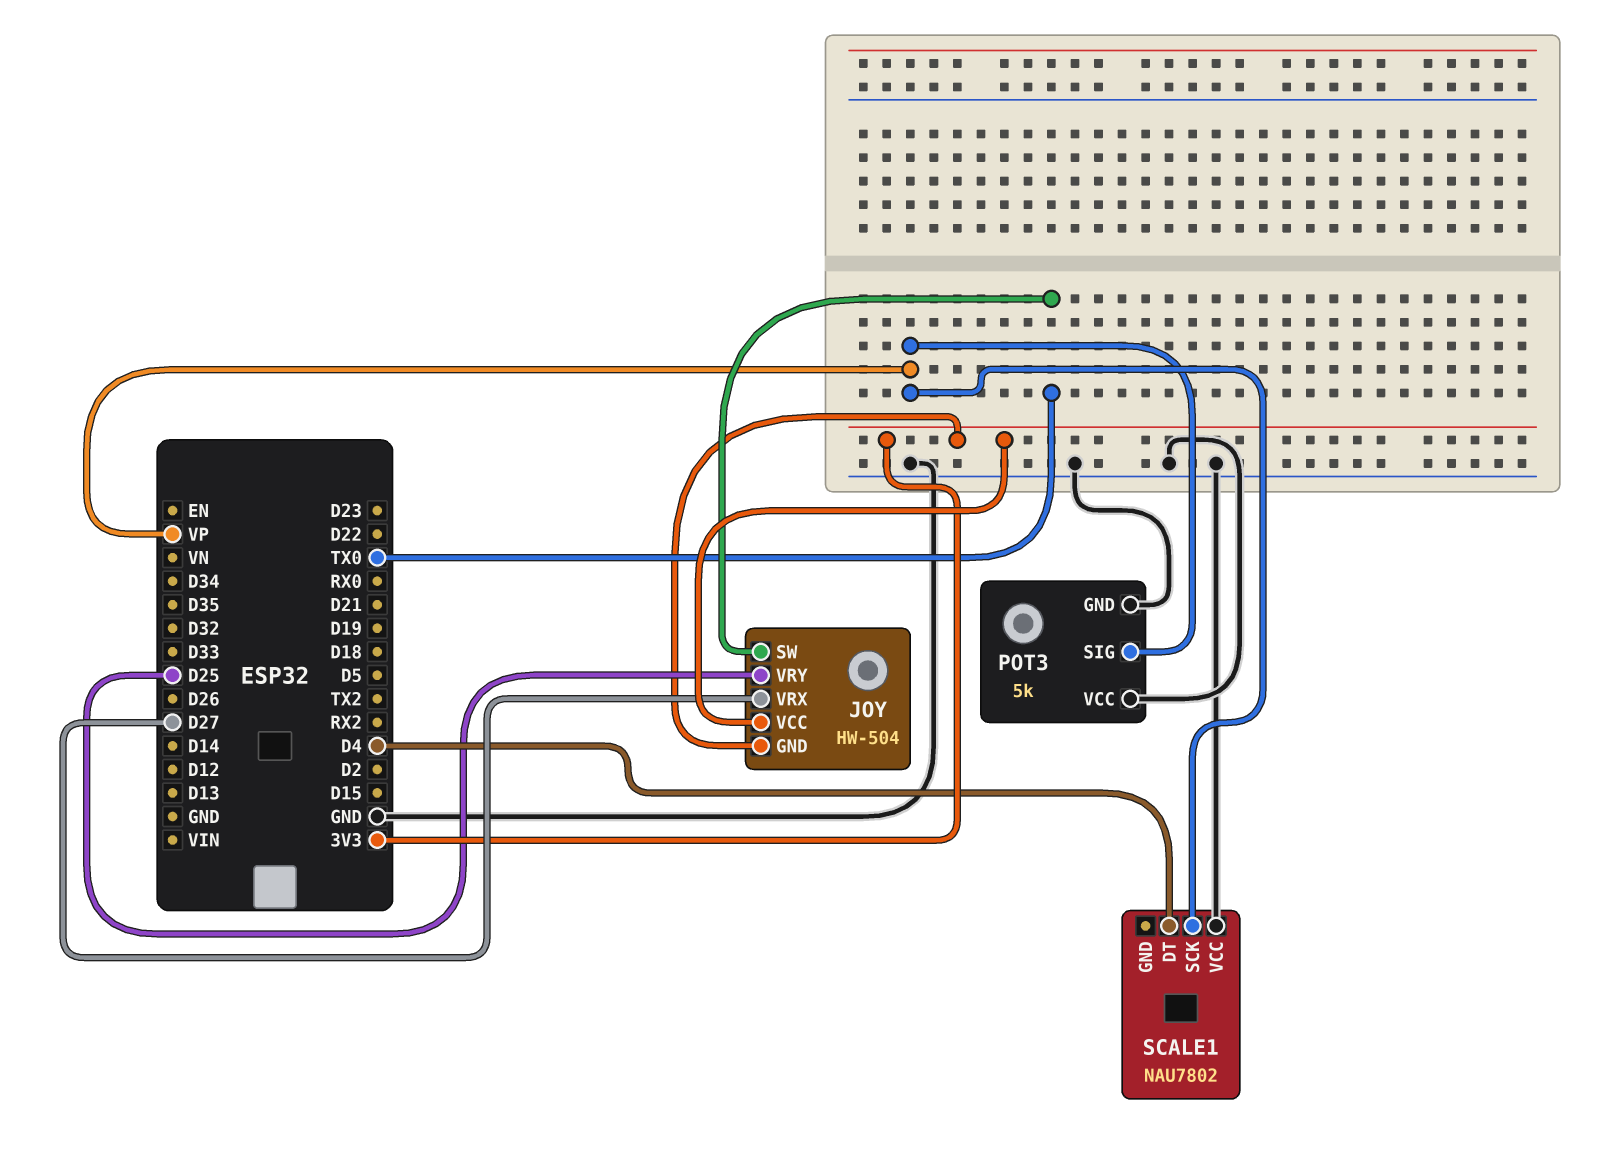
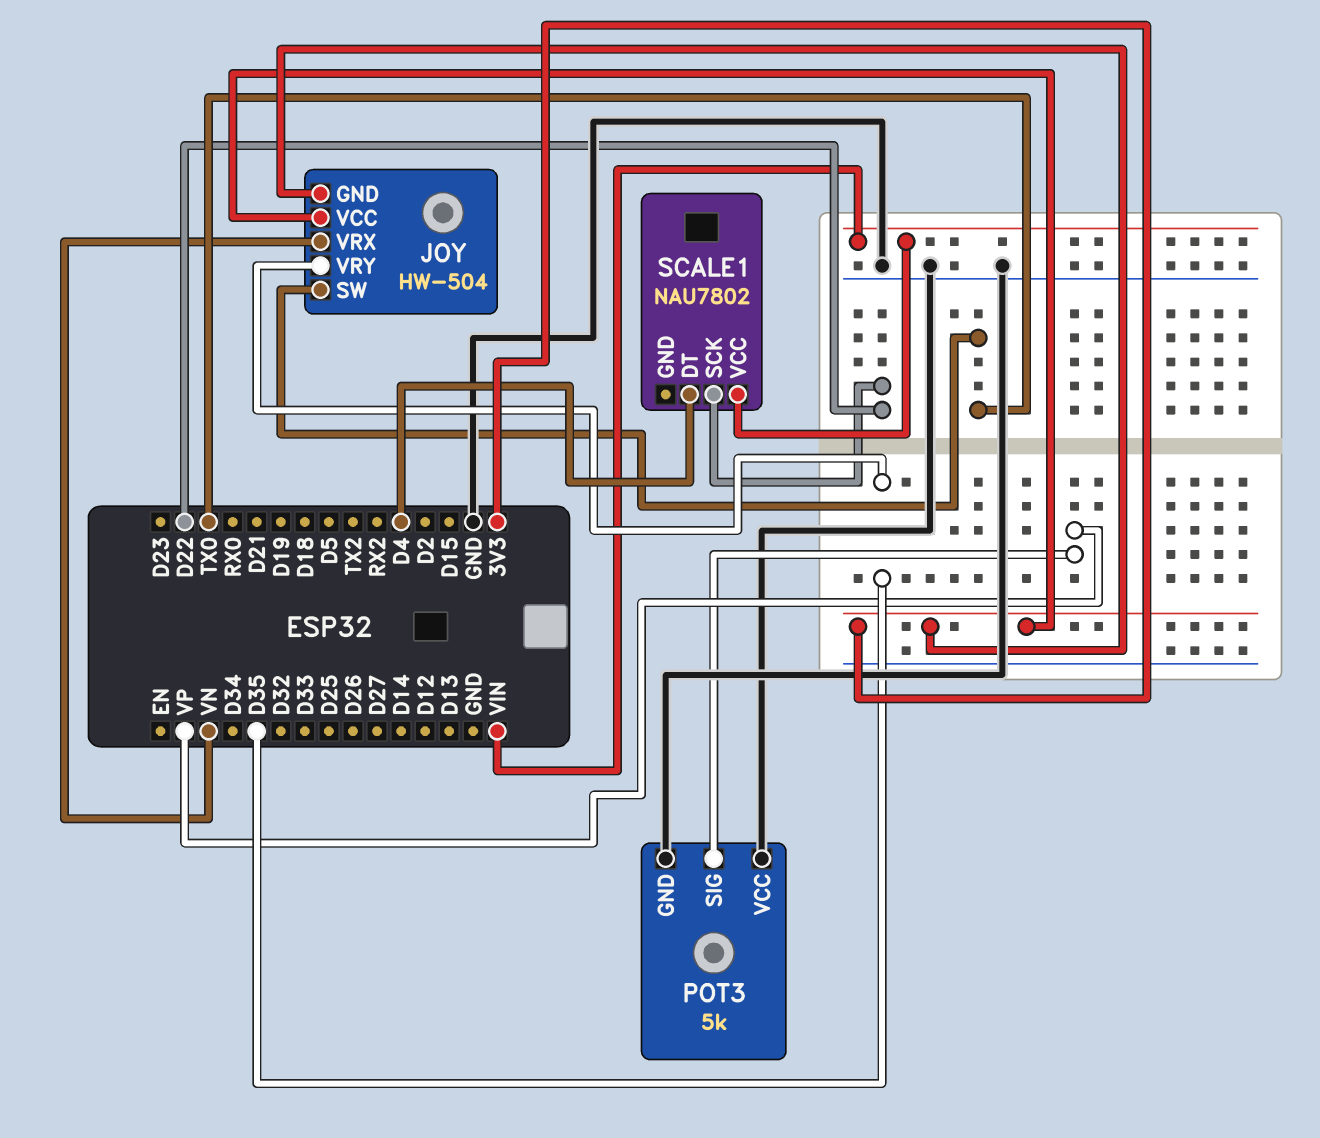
JOY pin VRX: D27 -> VN
JOY pin VRY: D25 -> D35
SCALE1 pin SCK: VP -> D22
SCALE1 pin VCC: GND -> VIN

